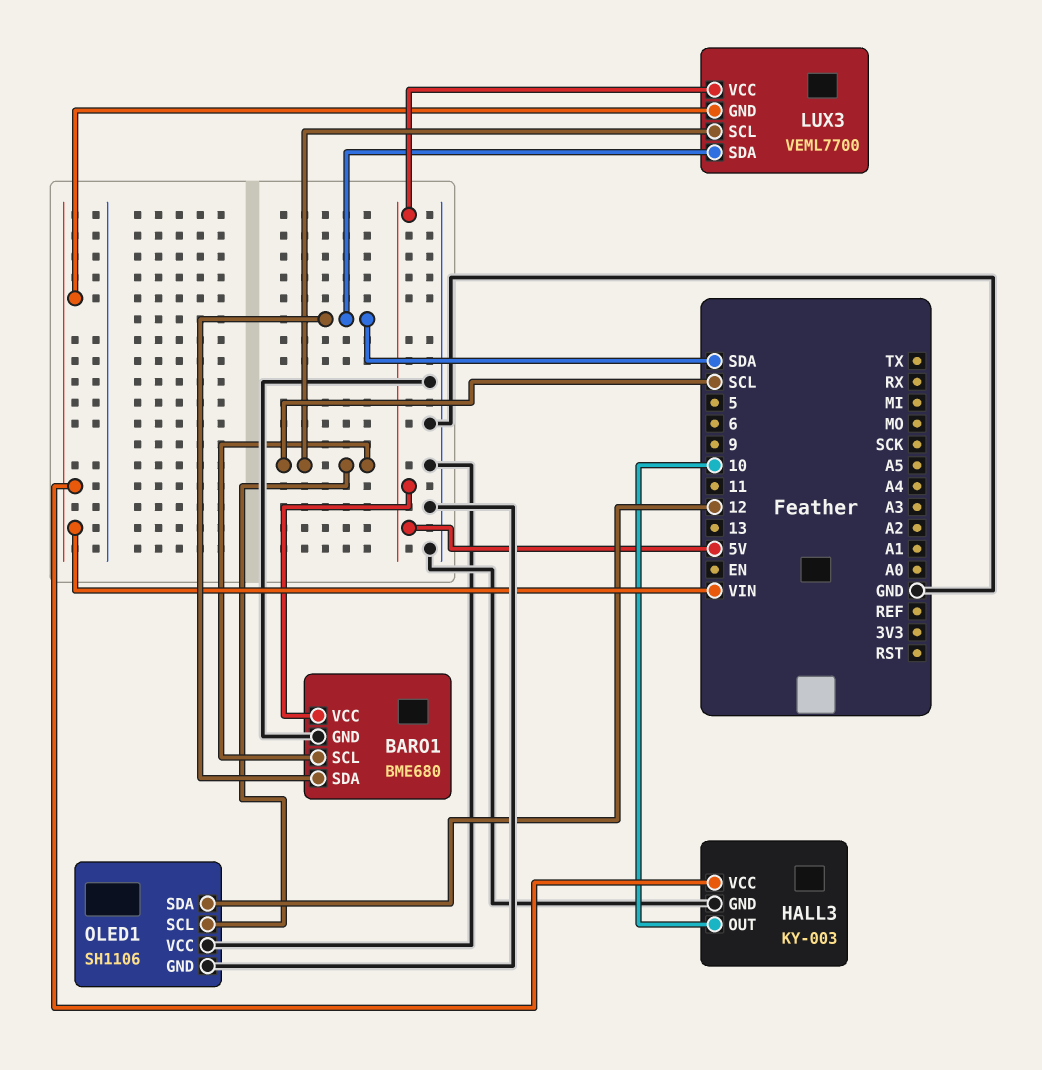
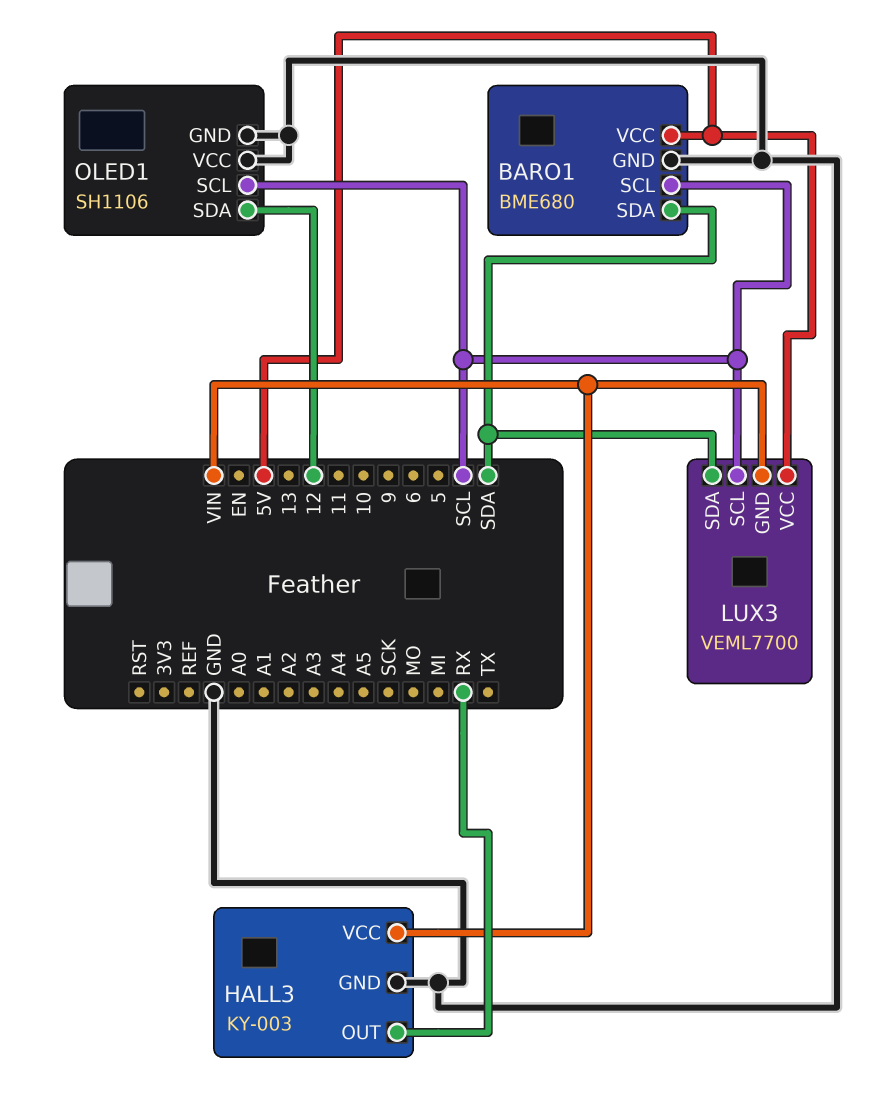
HALL3 pin OUT: 10 -> RX

